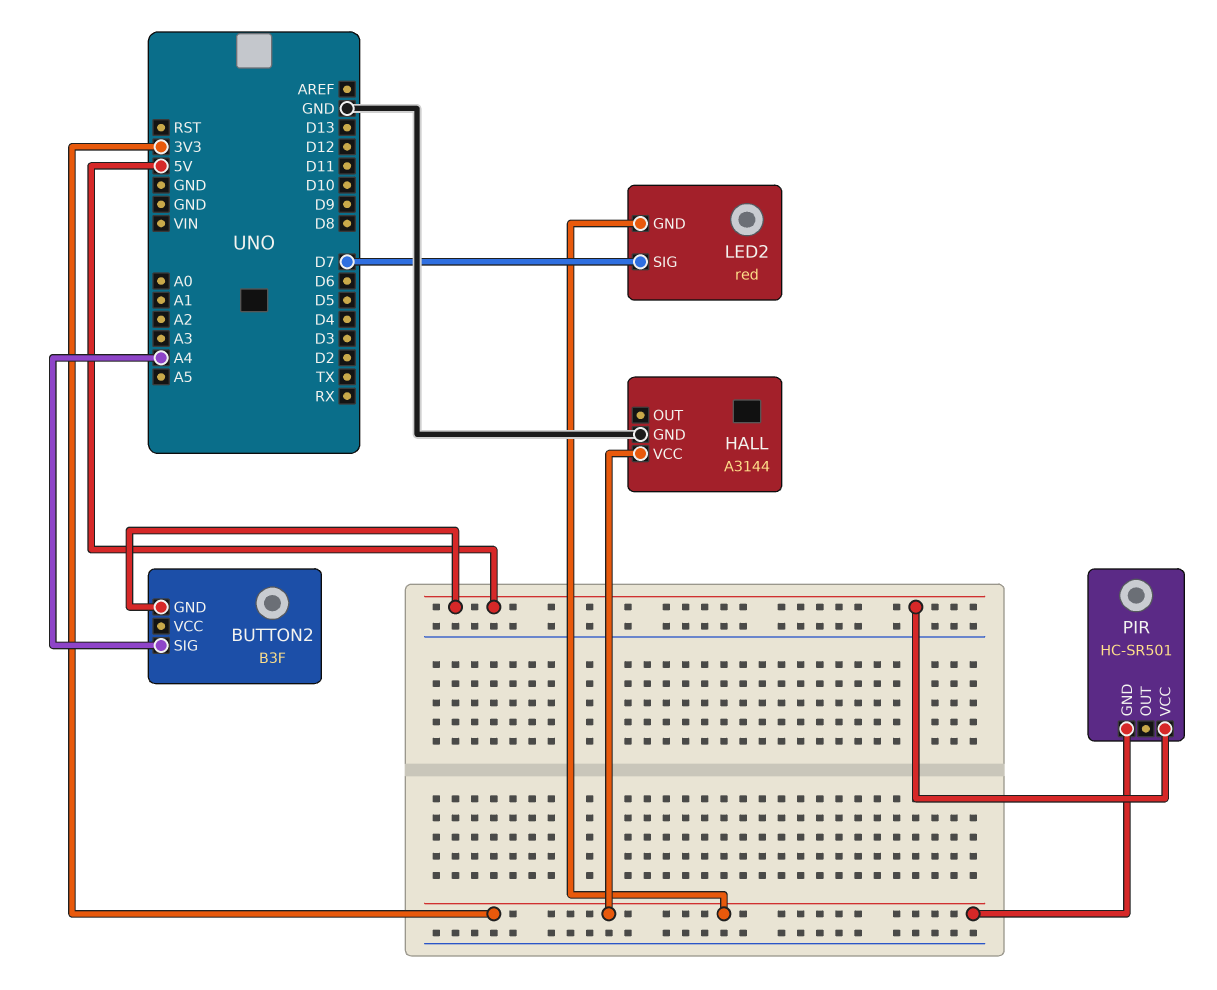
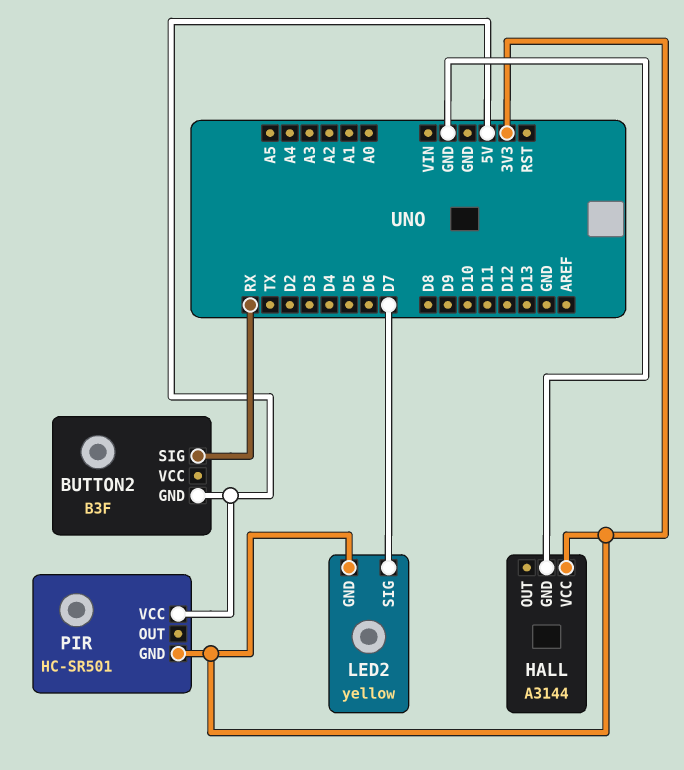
BUTTON2 pin SIG: A4 -> RX
LED2: red -> yellow

